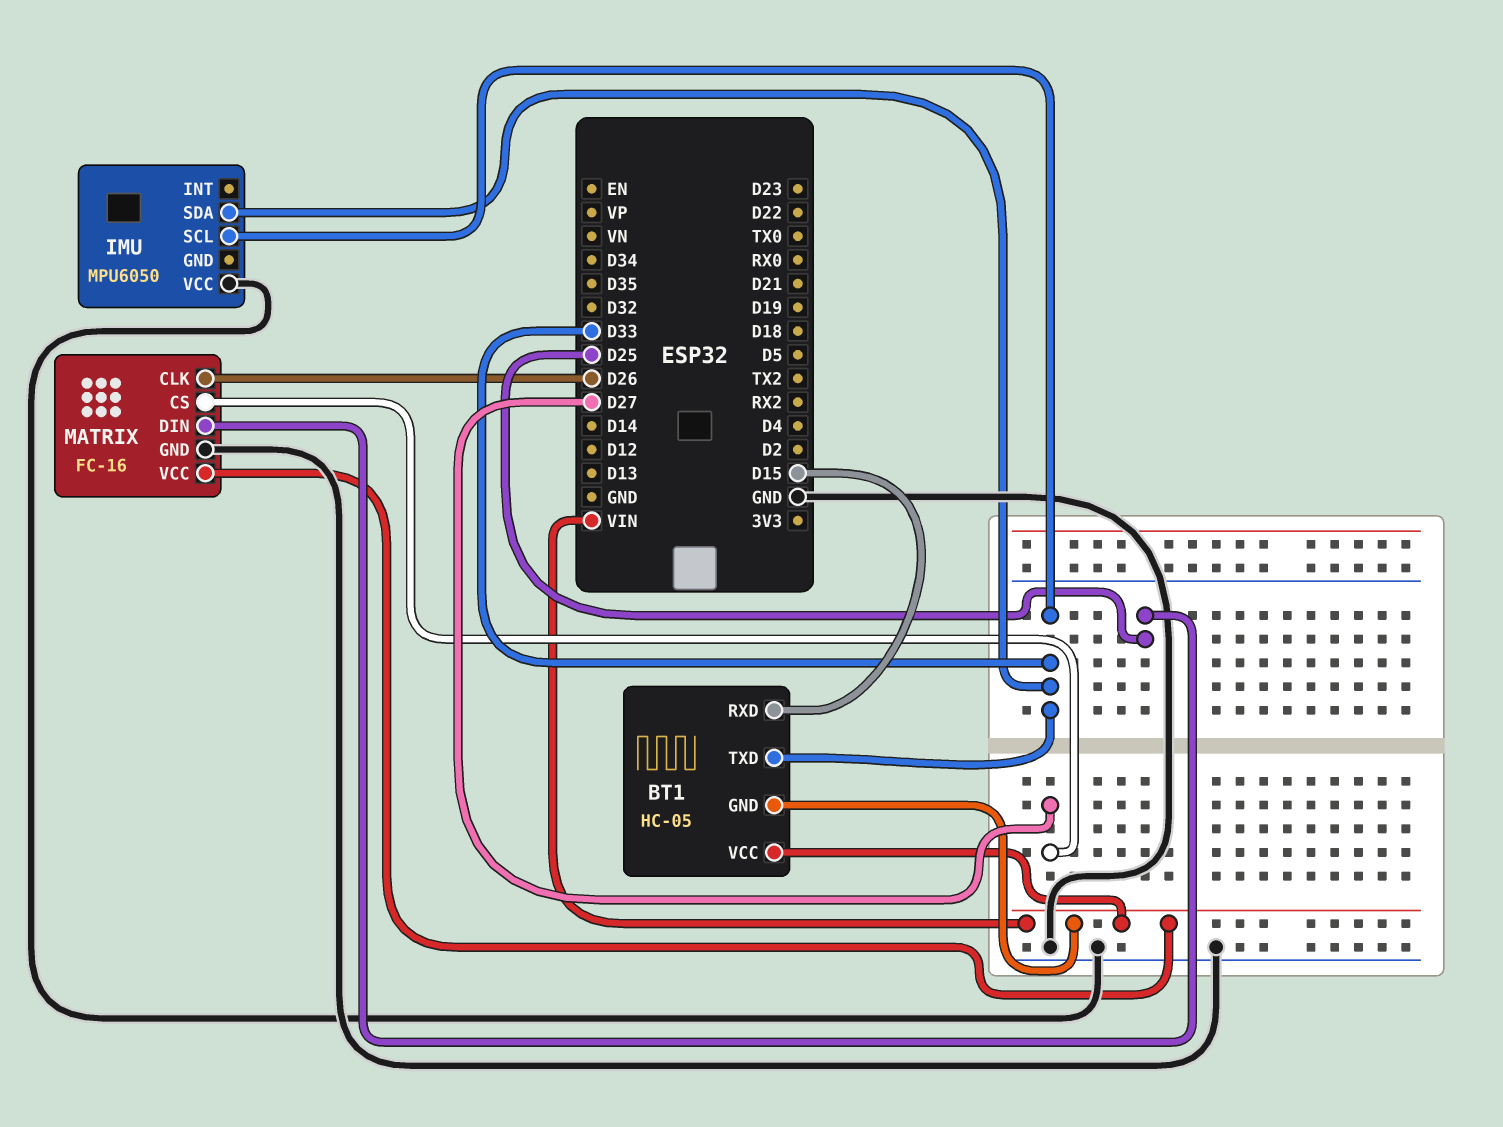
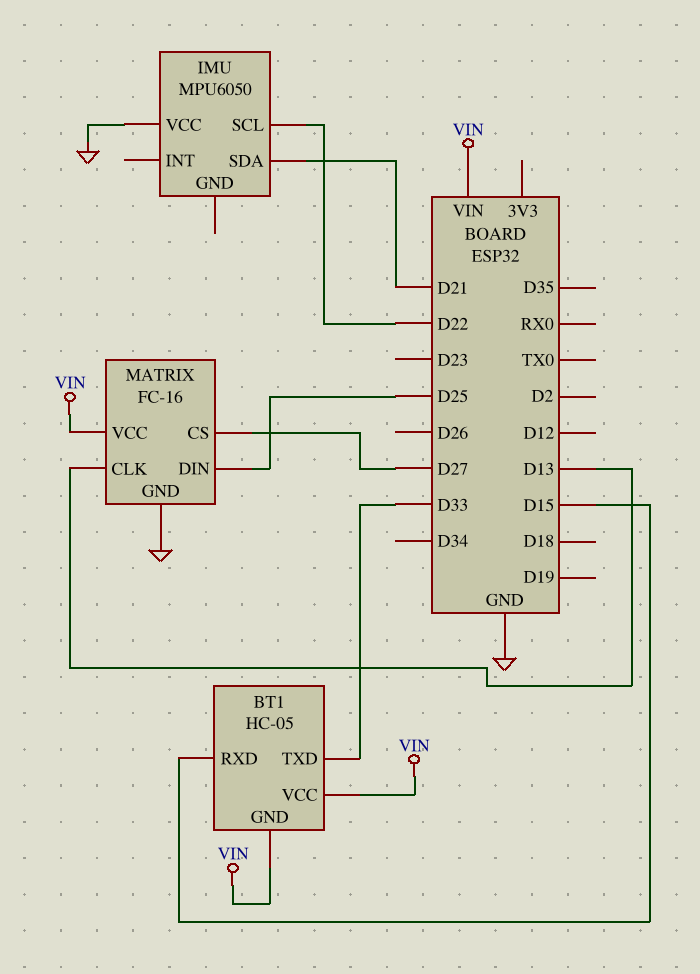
IMU pin SCL: D33 -> D22
IMU pin SDA: D33 -> D21
MATRIX pin CLK: D26 -> D13

